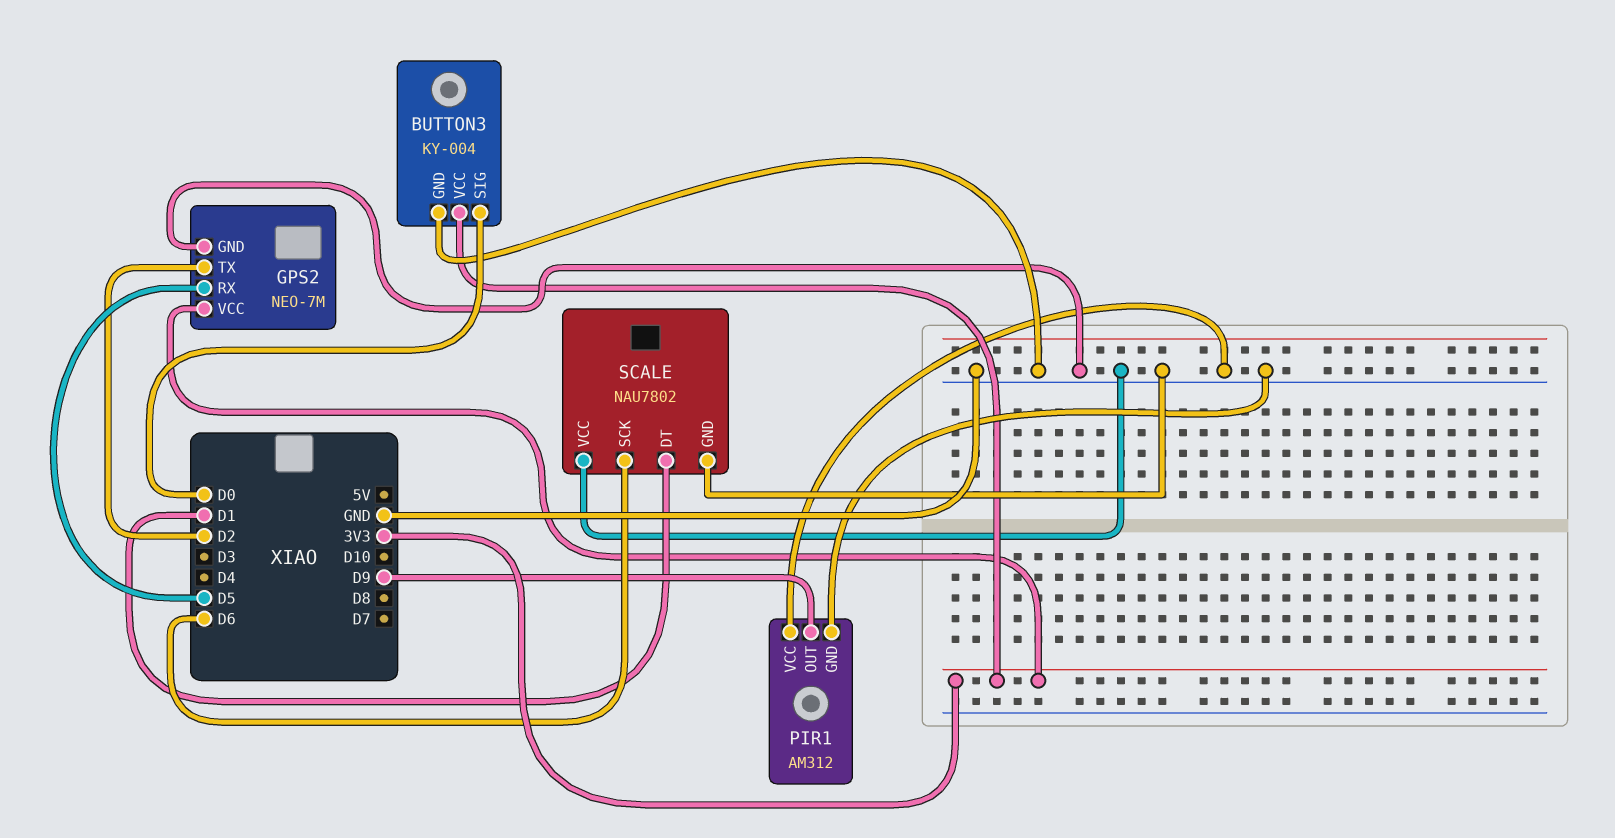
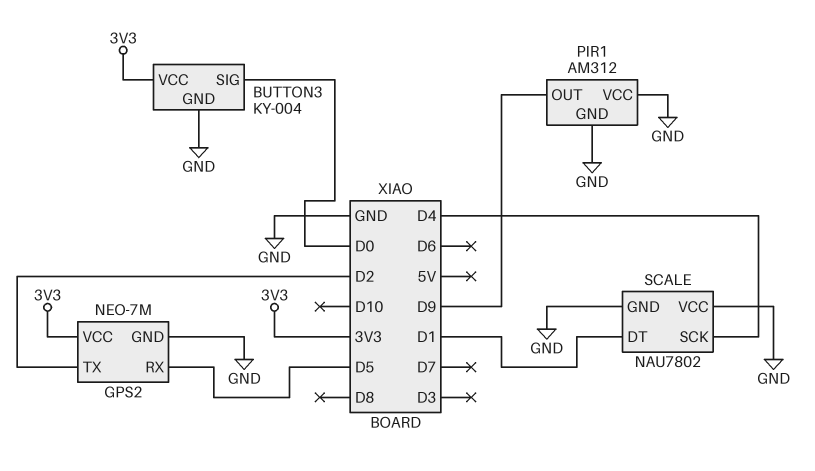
SCALE pin SCK: D6 -> D4

